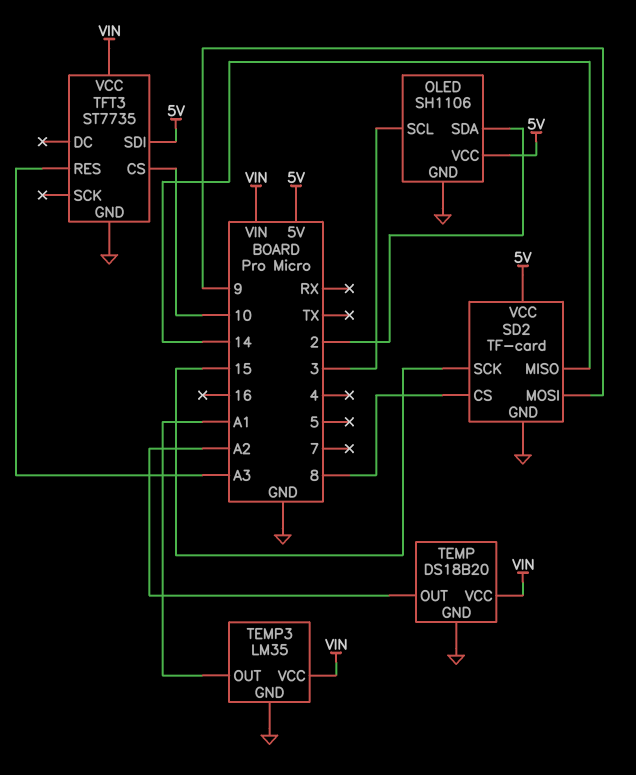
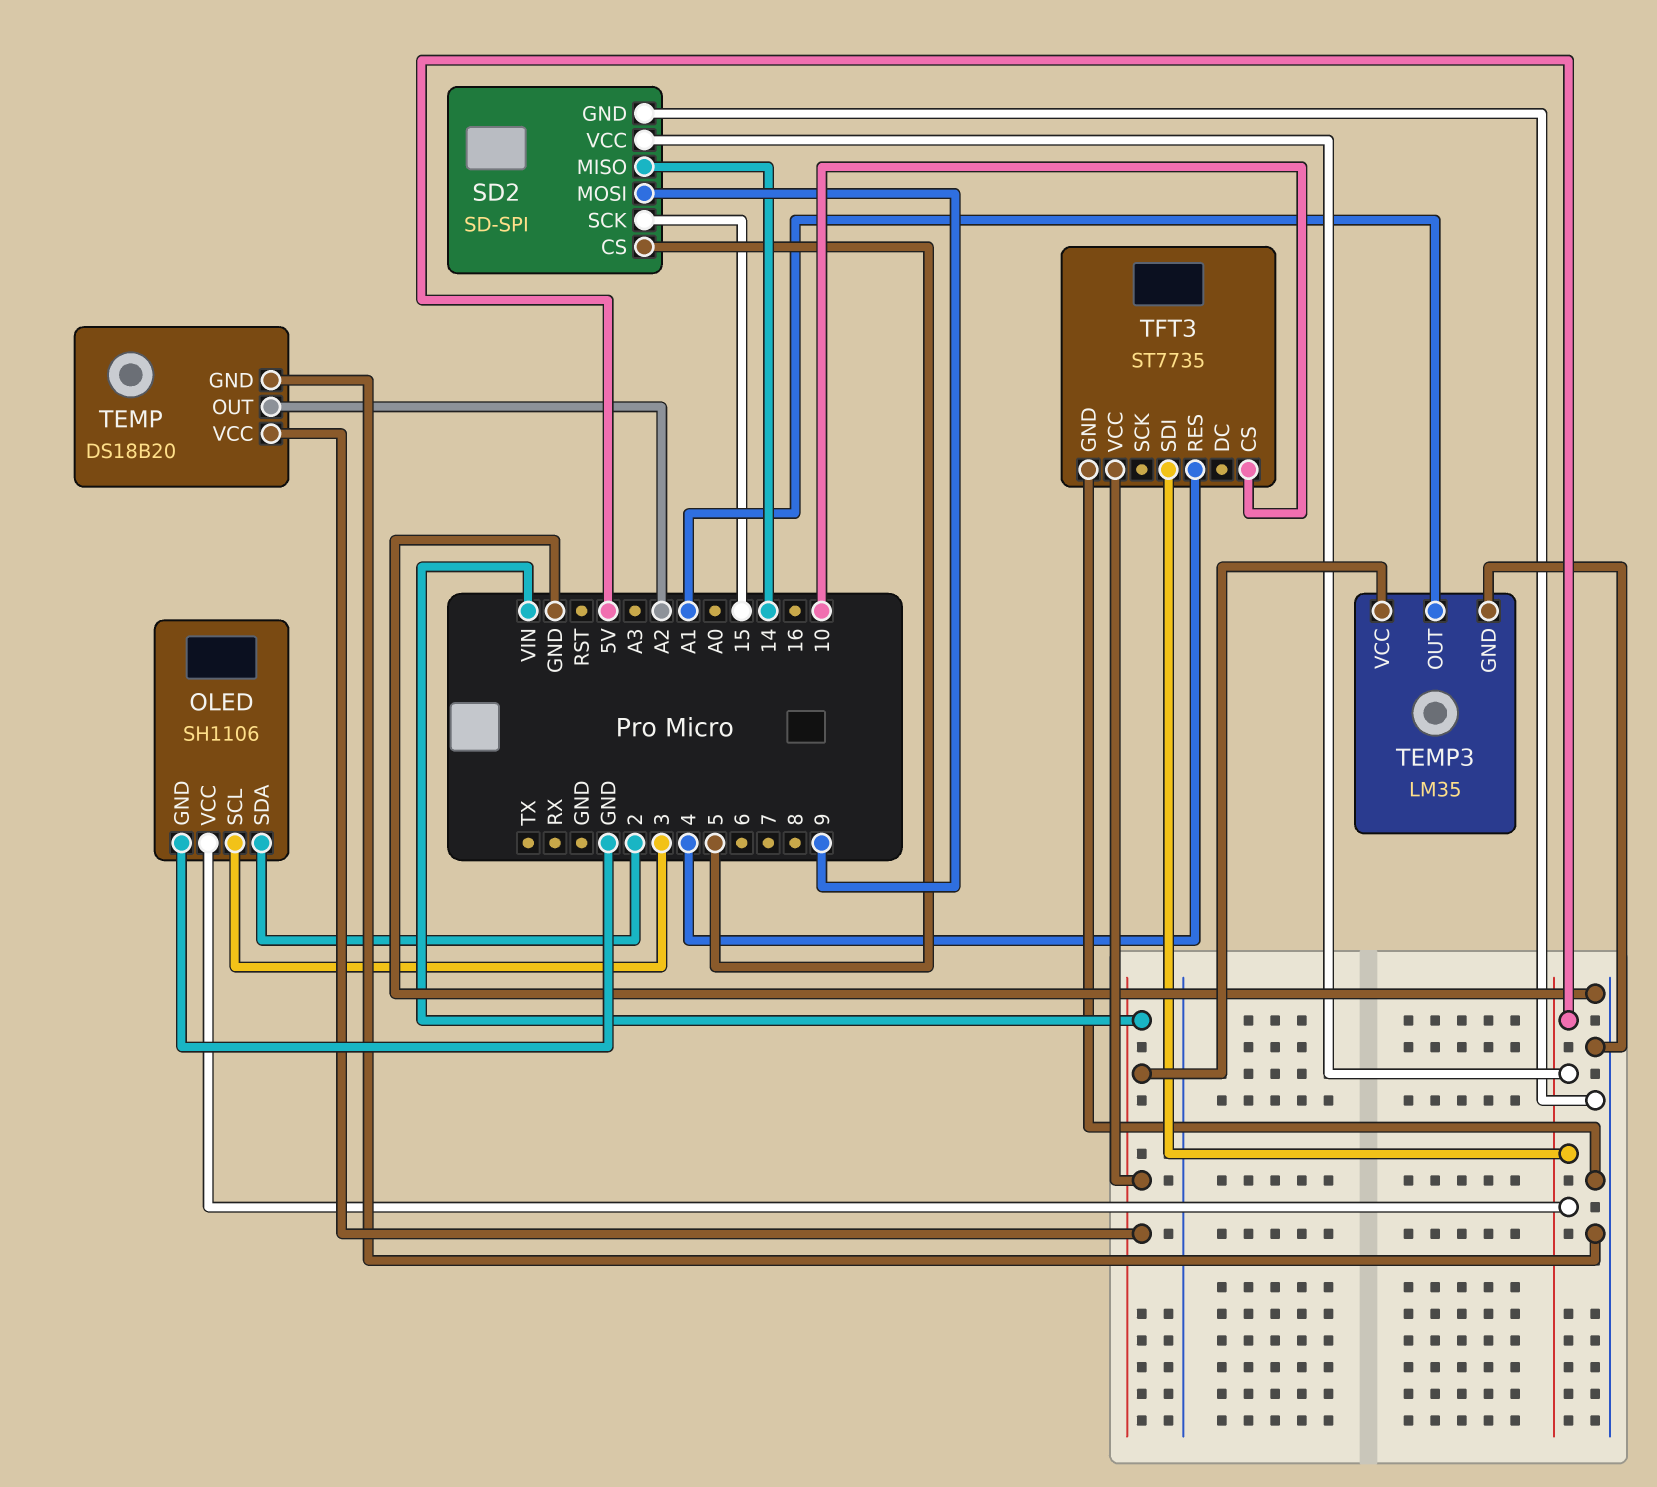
SD2: TF-card -> SD-SPI
SD2 pin CS: 8 -> 5
TFT3 pin RES: A3 -> 4

